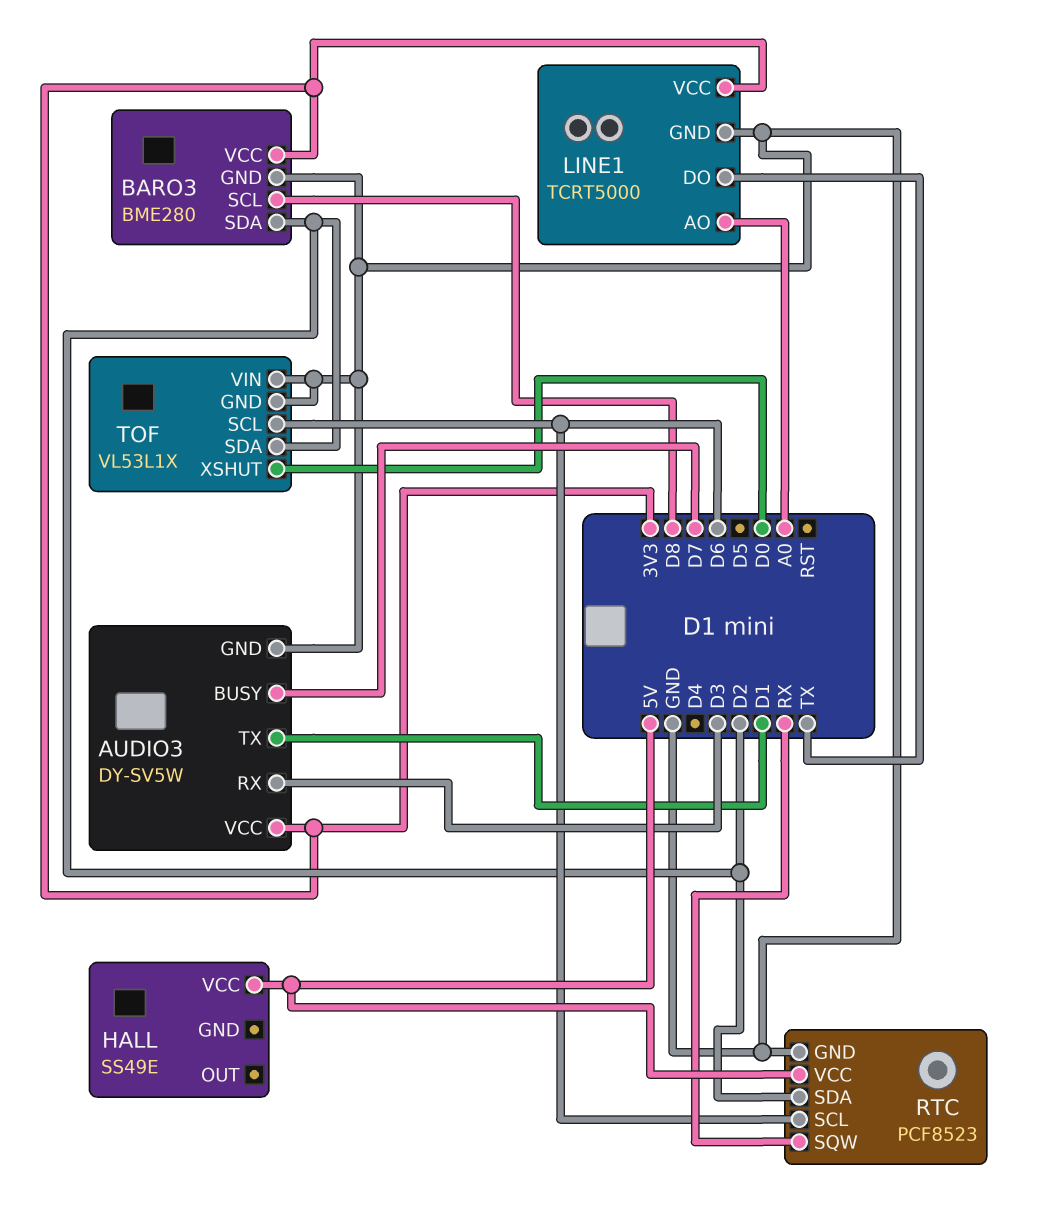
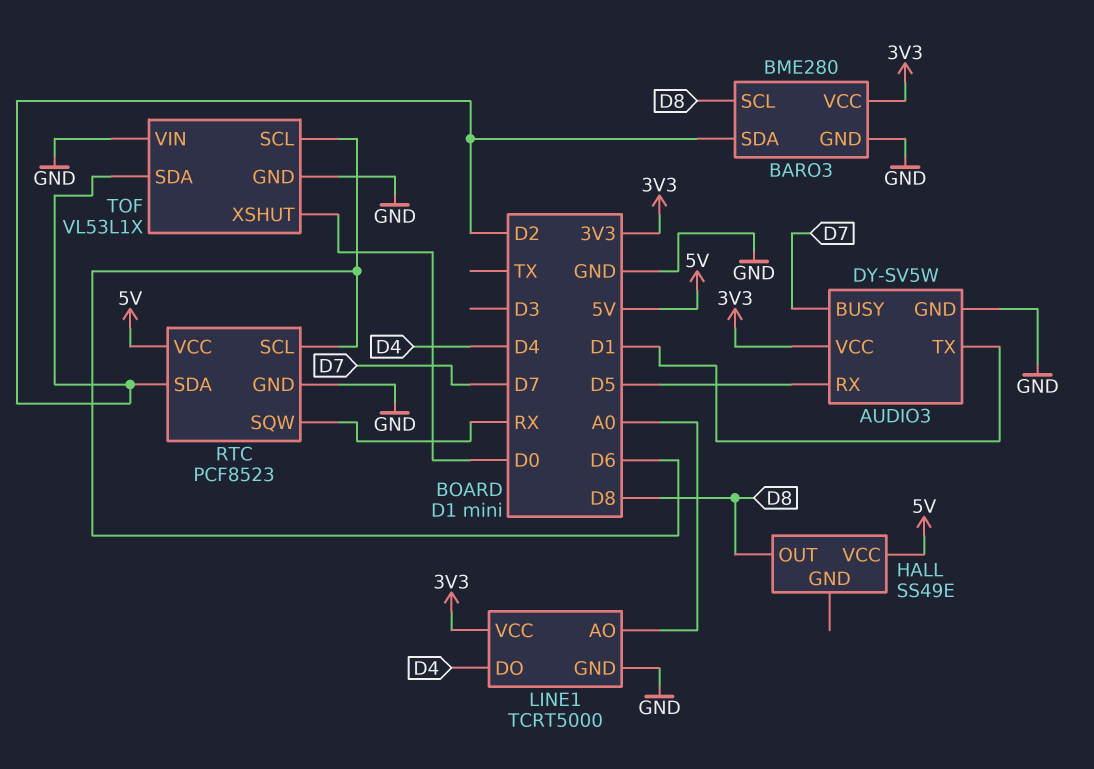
AUDIO3 pin RX: D3 -> D5
HALL pin OUT: none -> D8
LINE1 pin DO: TX -> D4

